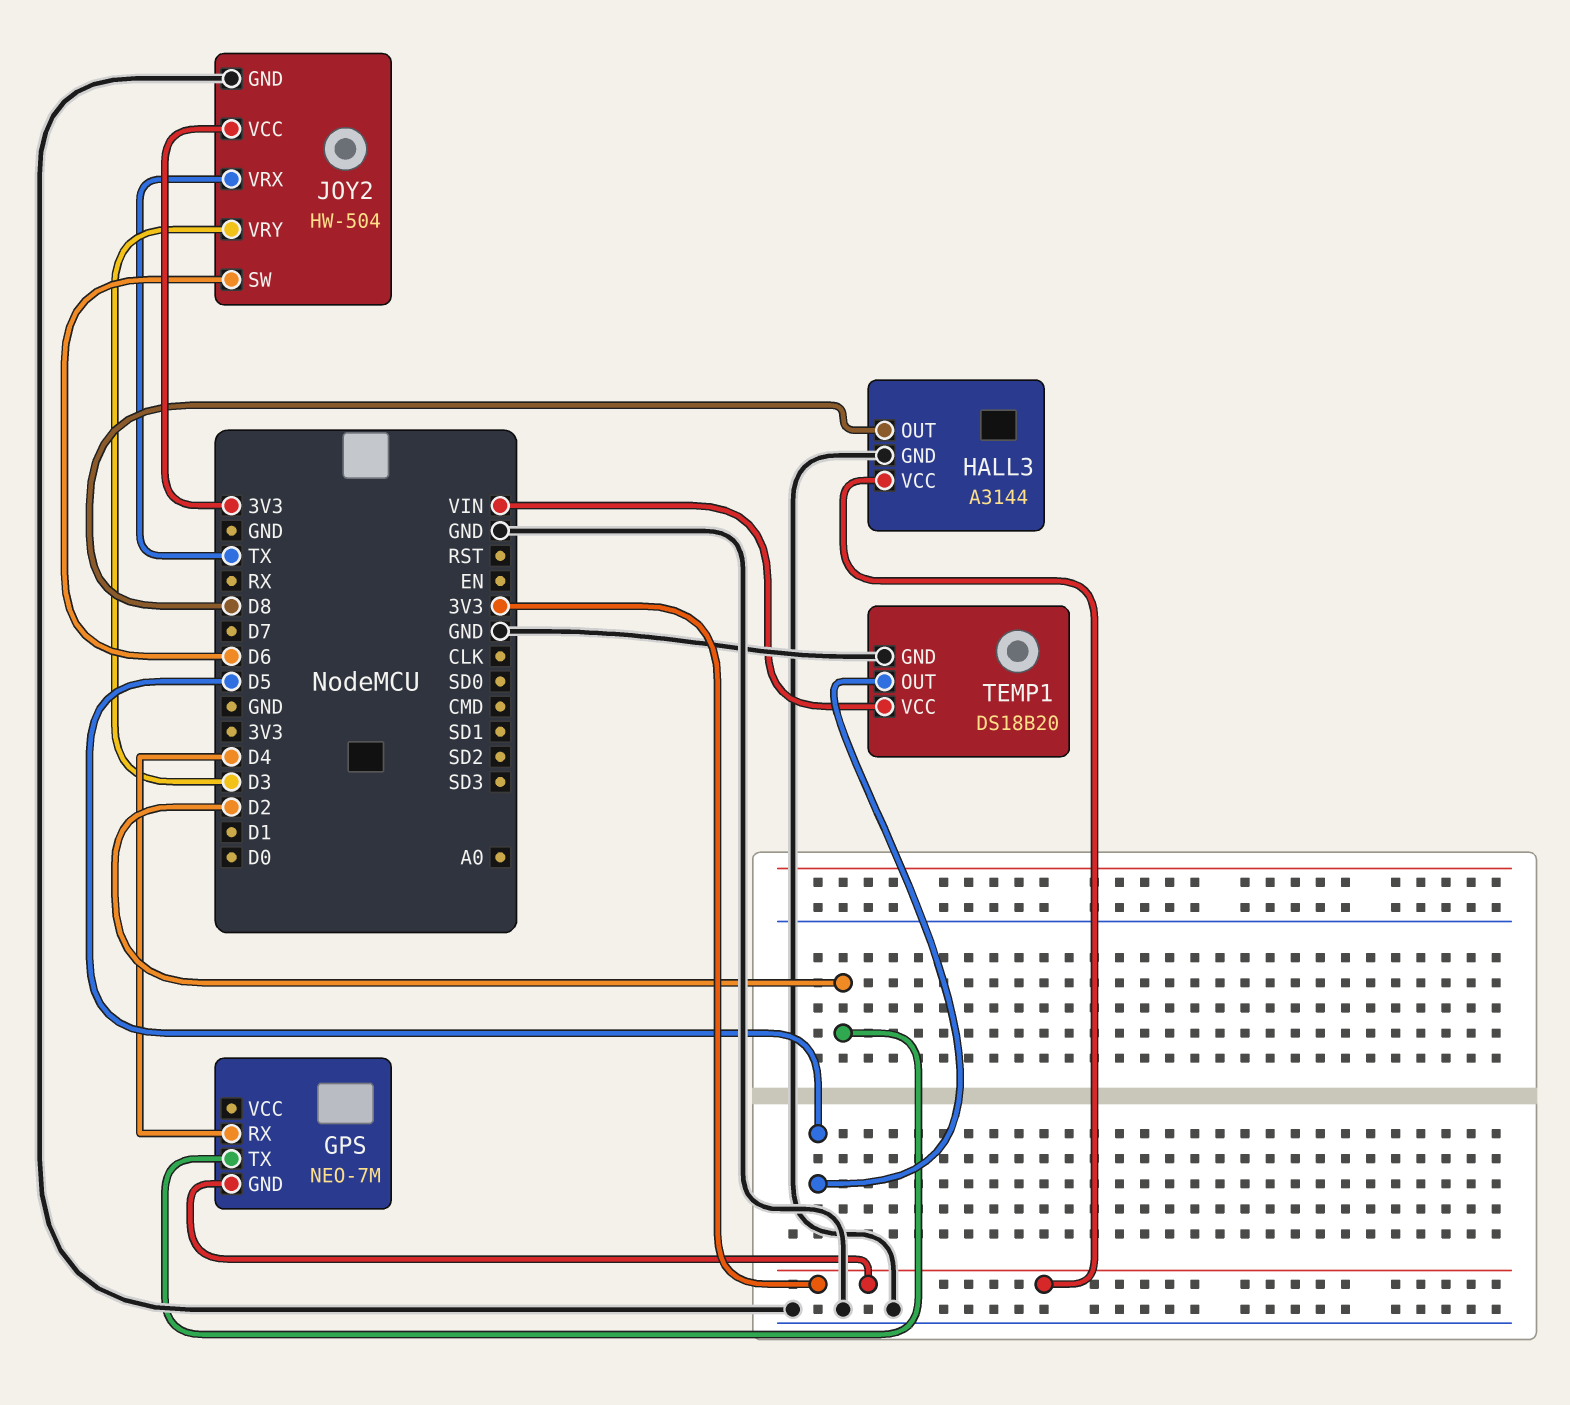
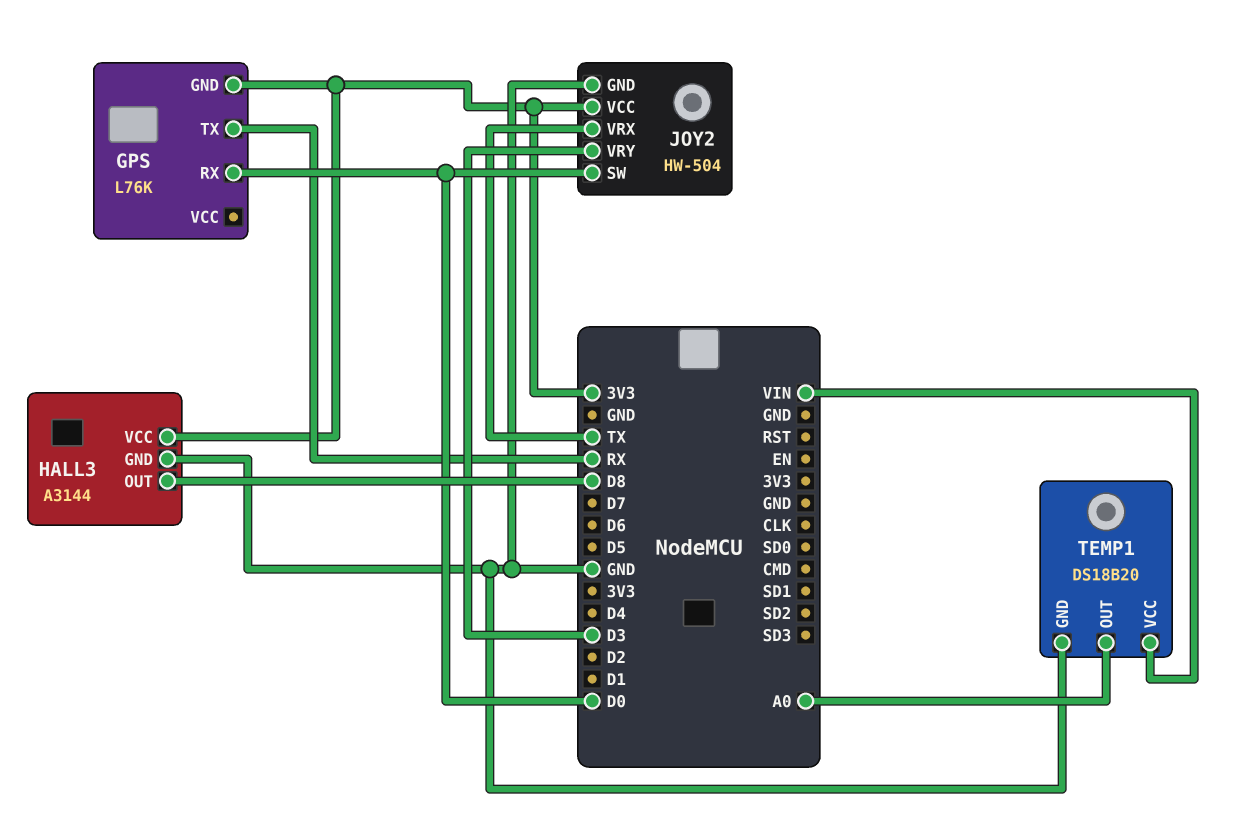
GPS: NEO-7M -> L76K
GPS pin RX: D4 -> D0
GPS pin TX: D2 -> RX
JOY2 pin SW: D6 -> D0
TEMP1 pin OUT: D5 -> A0

